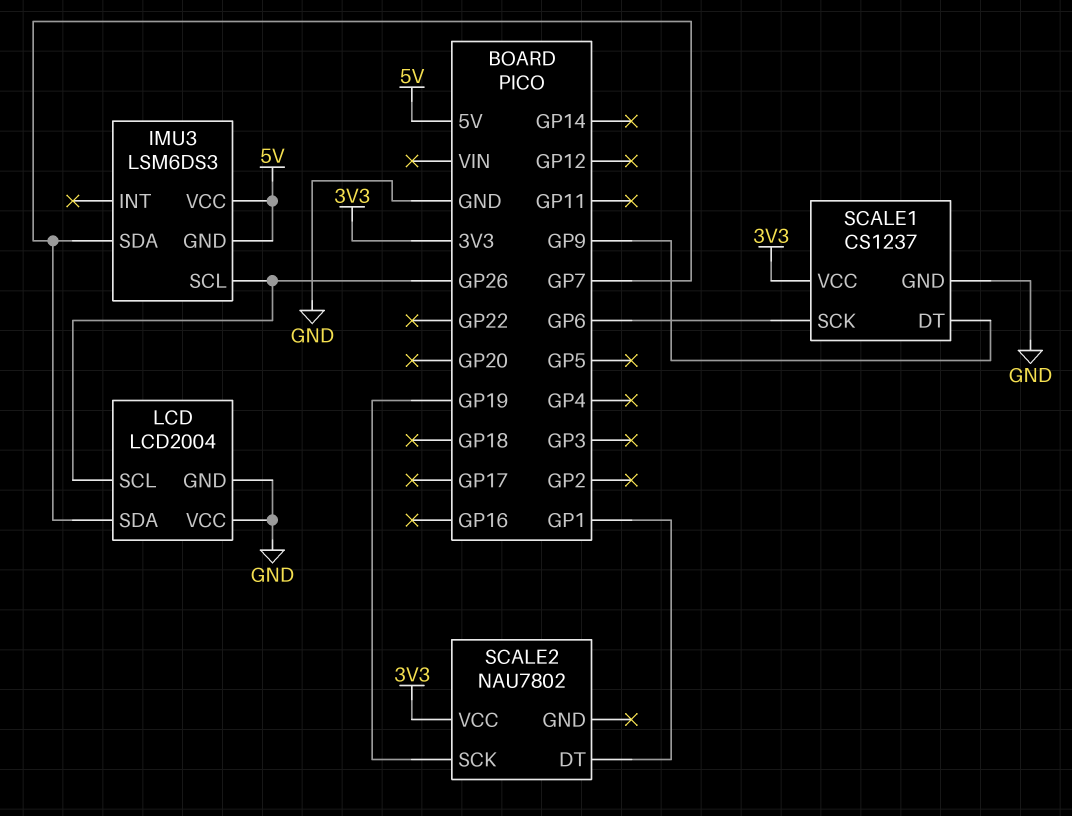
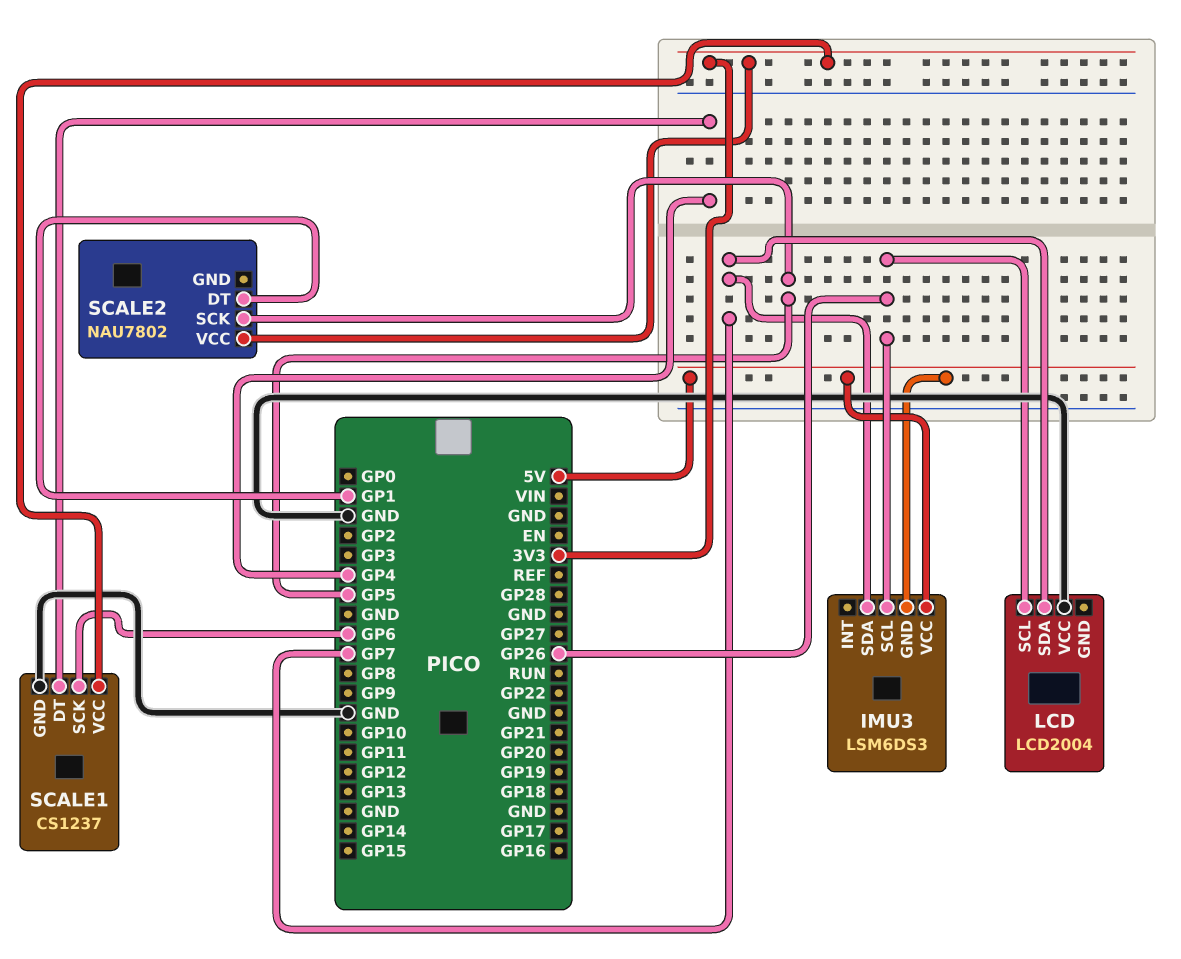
LCD pin GND: GND -> none
SCALE1 pin DT: GP9 -> GP4
SCALE2 pin SCK: GP19 -> GP5

